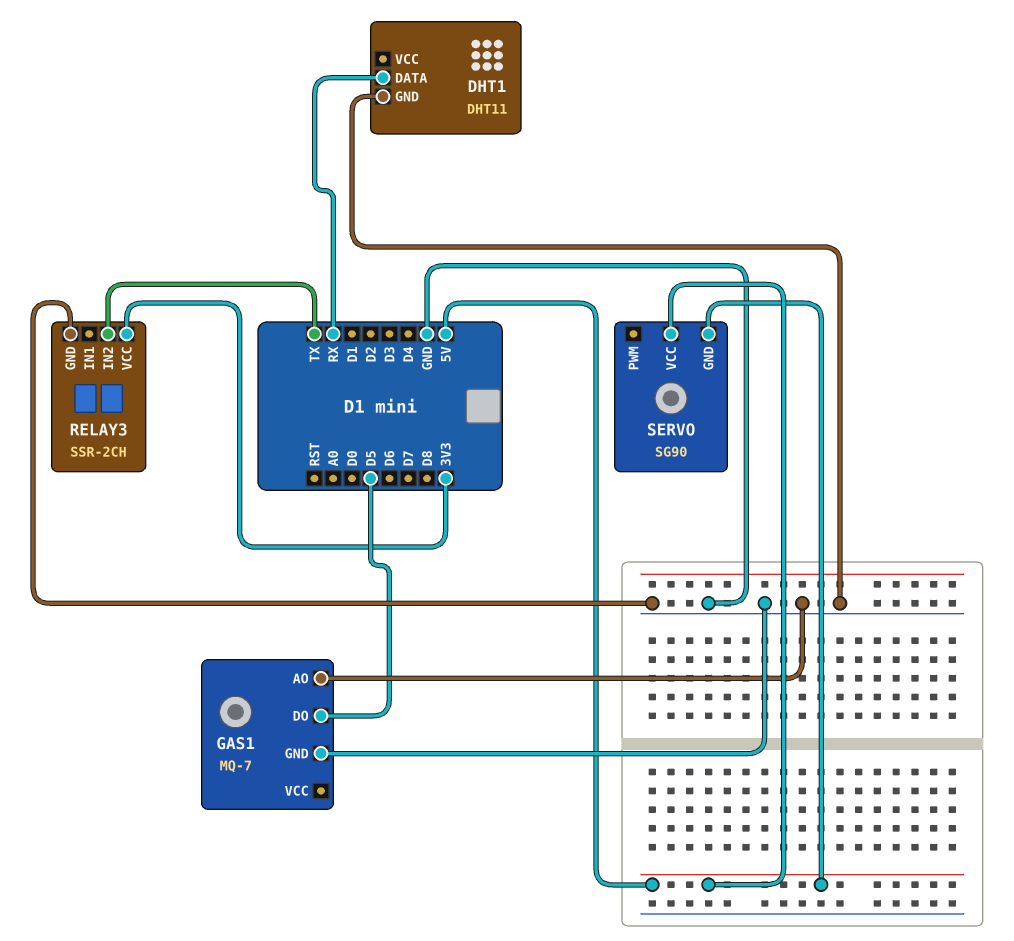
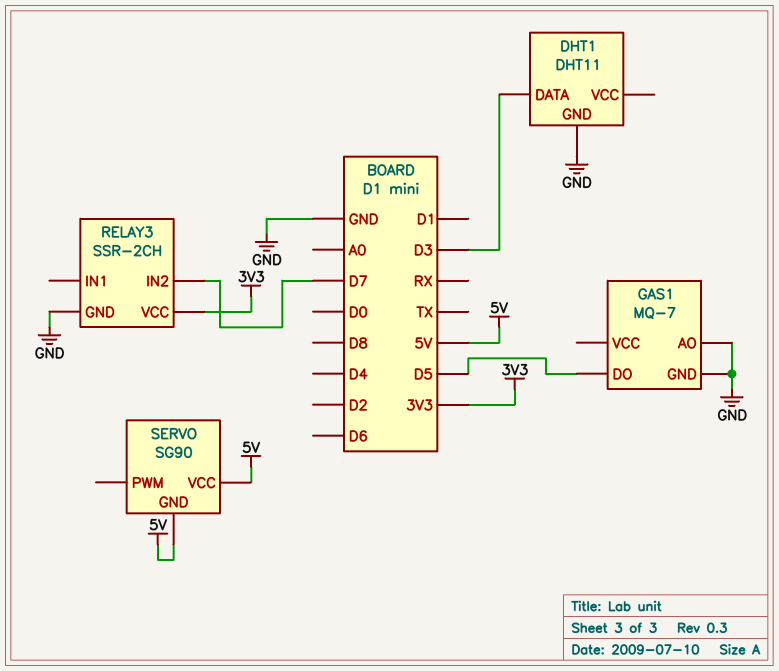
DHT1 pin DATA: RX -> D3
RELAY3 pin IN2: TX -> D7

